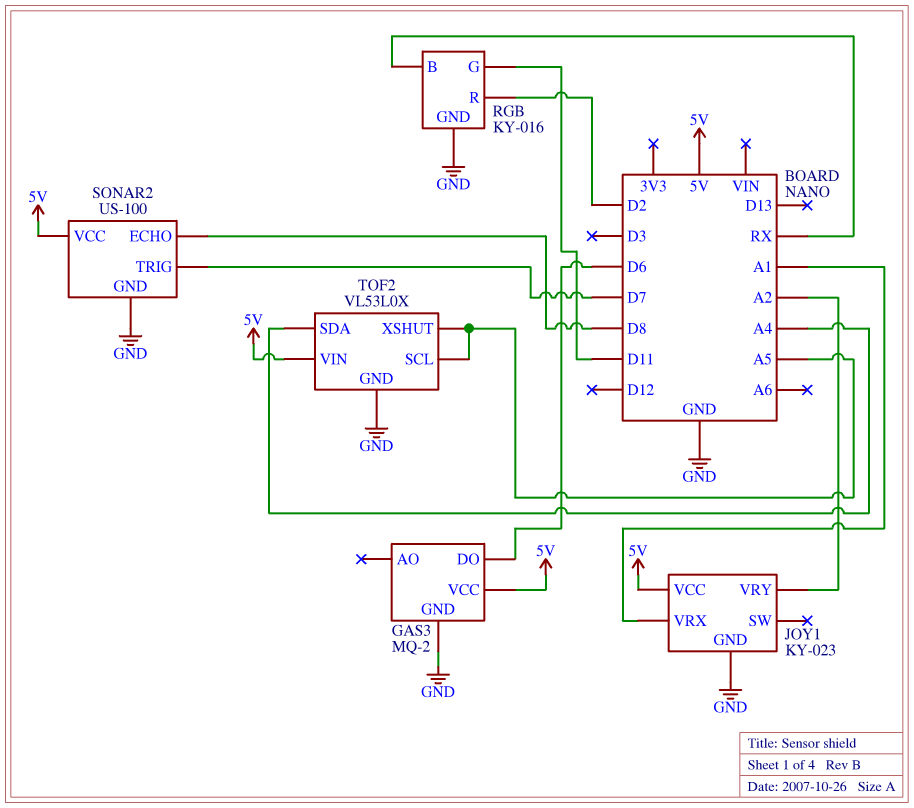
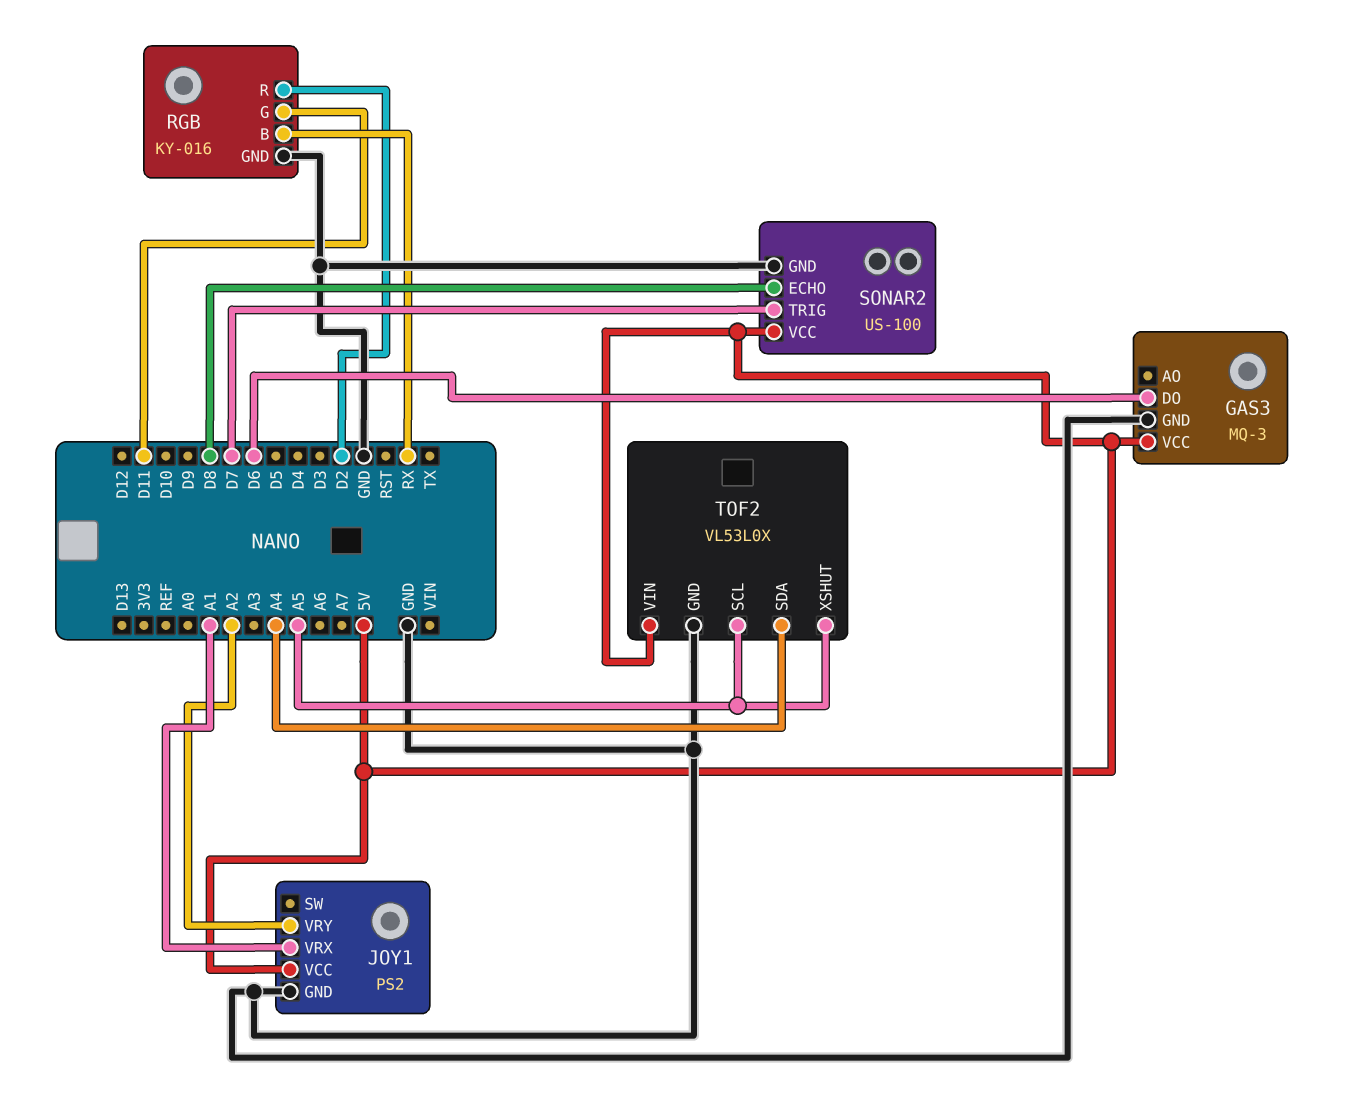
GAS3: MQ-2 -> MQ-3
JOY1: KY-023 -> PS2

